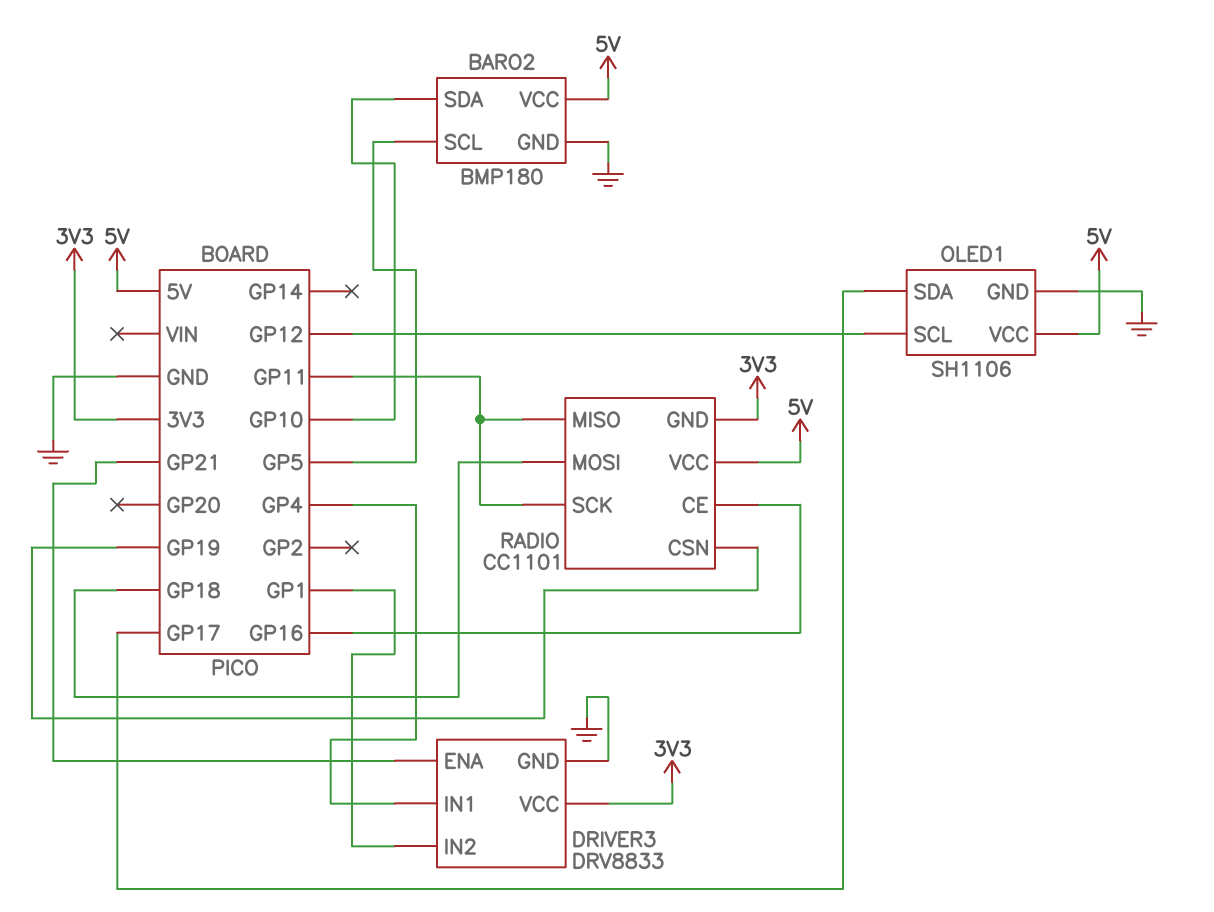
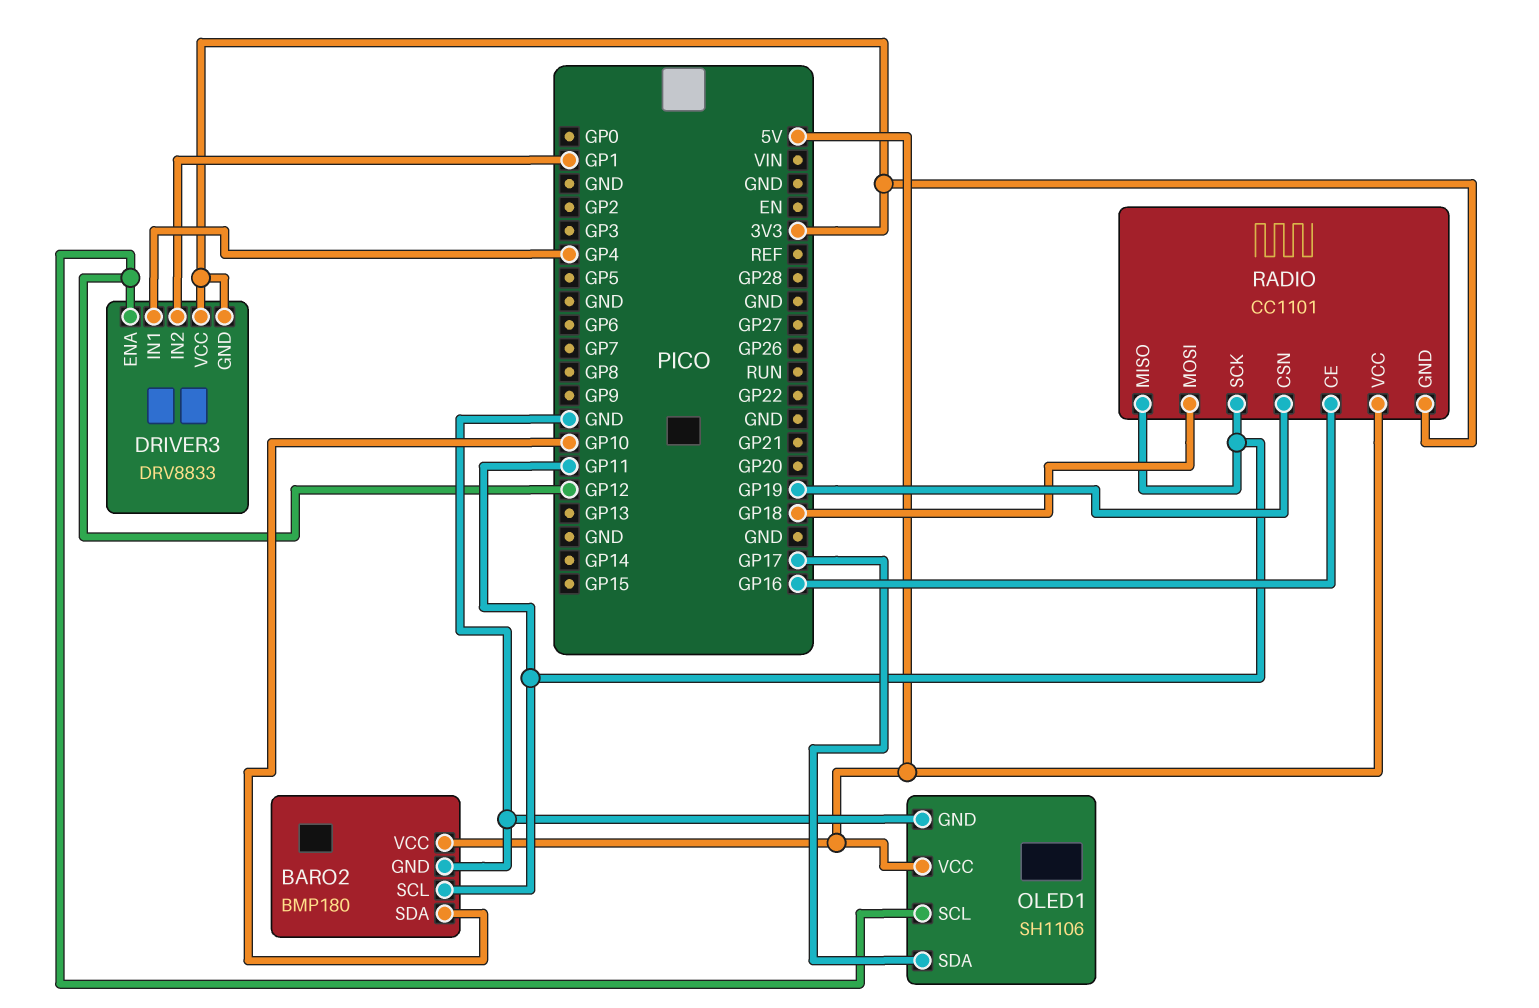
BARO2 pin SCL: GP5 -> GP11
DRIVER3 pin ENA: GP21 -> GP12
DRIVER3 pin GND: GND -> 3V3

